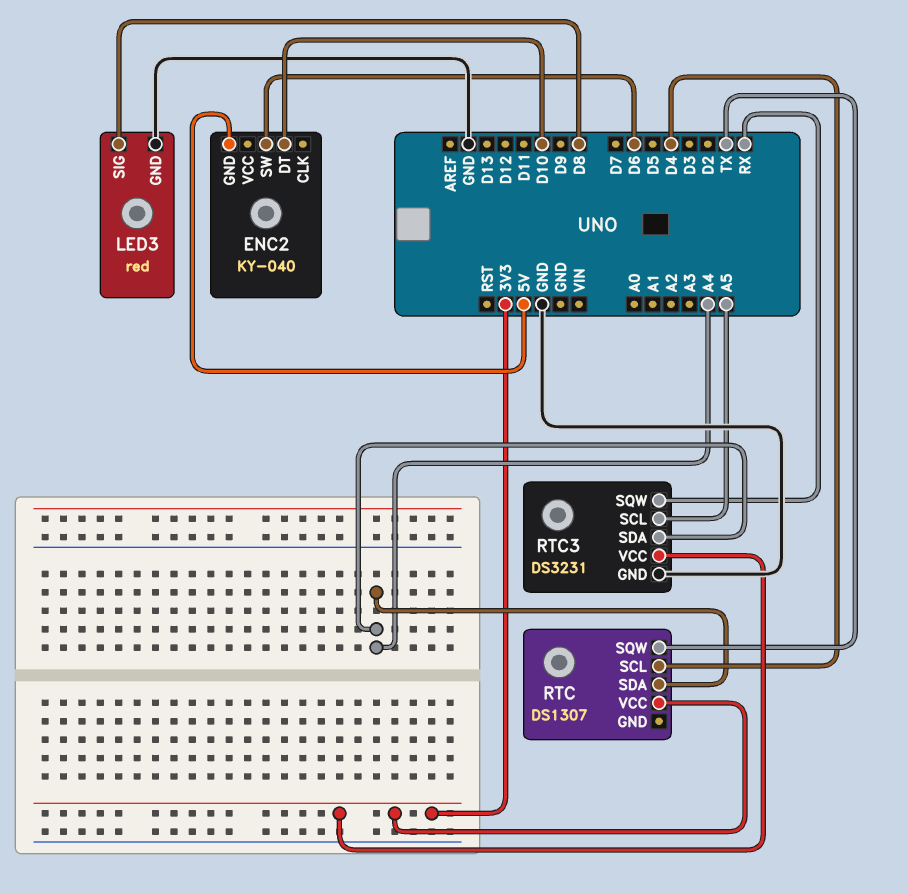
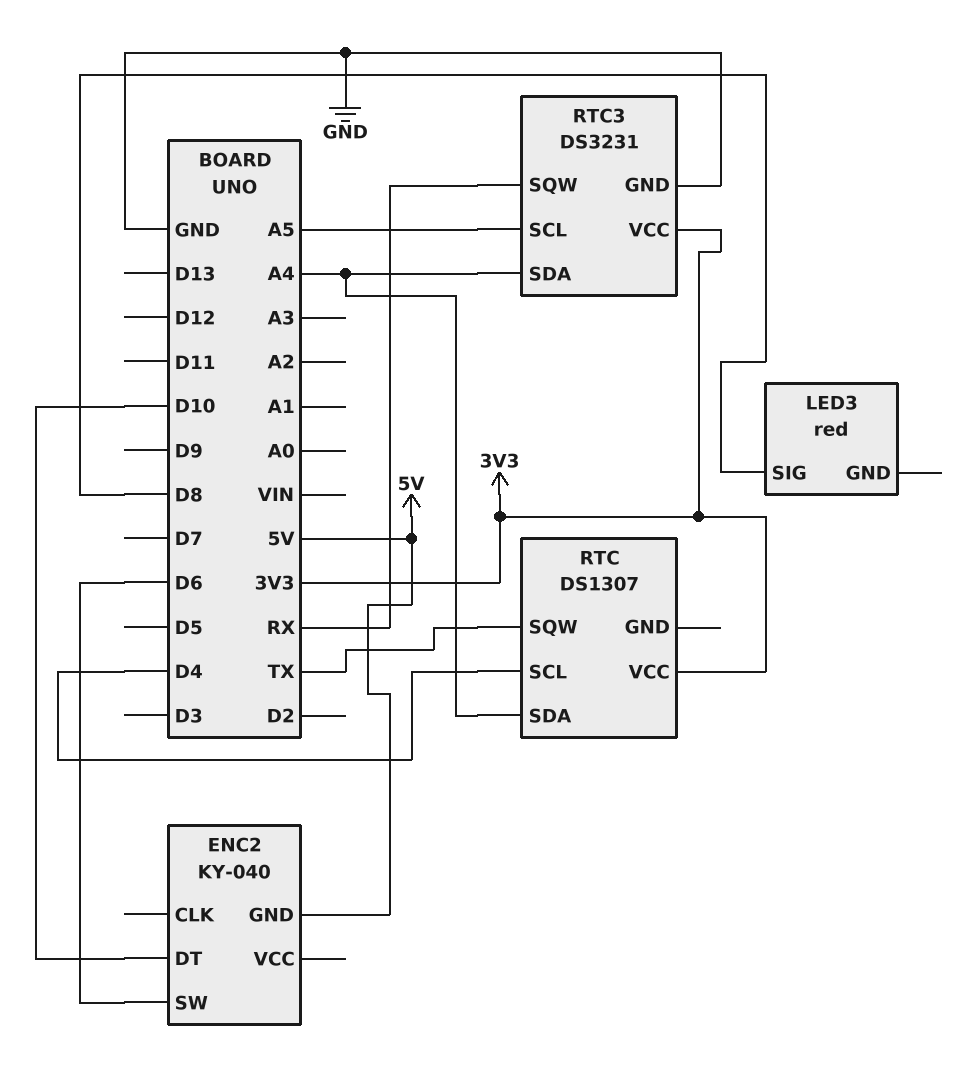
LED3 pin GND: GND -> none

